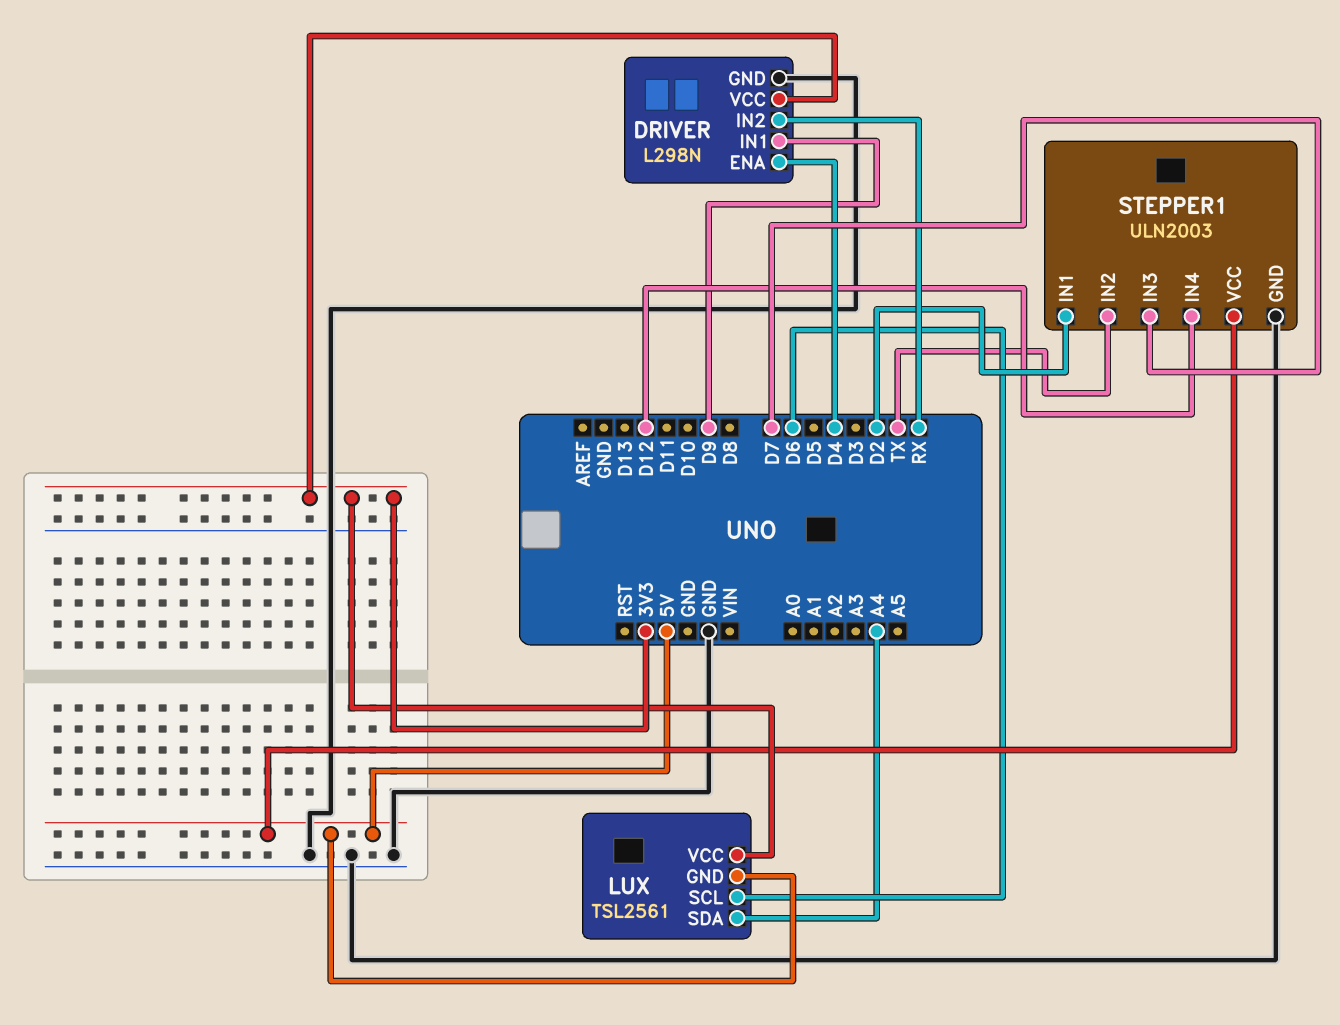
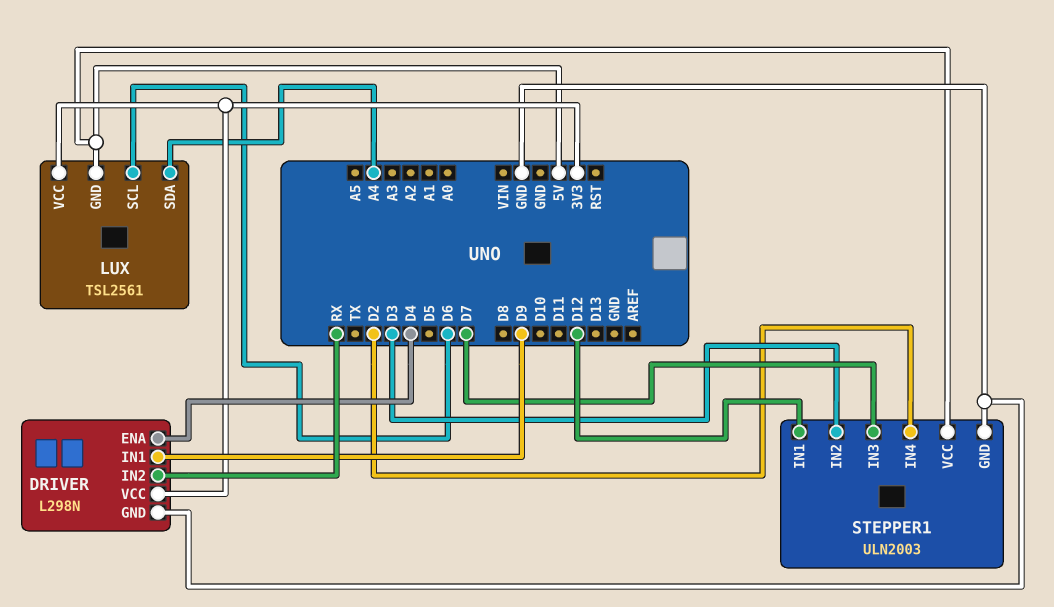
STEPPER1 pin IN1: D2 -> D12
STEPPER1 pin IN2: TX -> D3
STEPPER1 pin IN4: D12 -> D2

